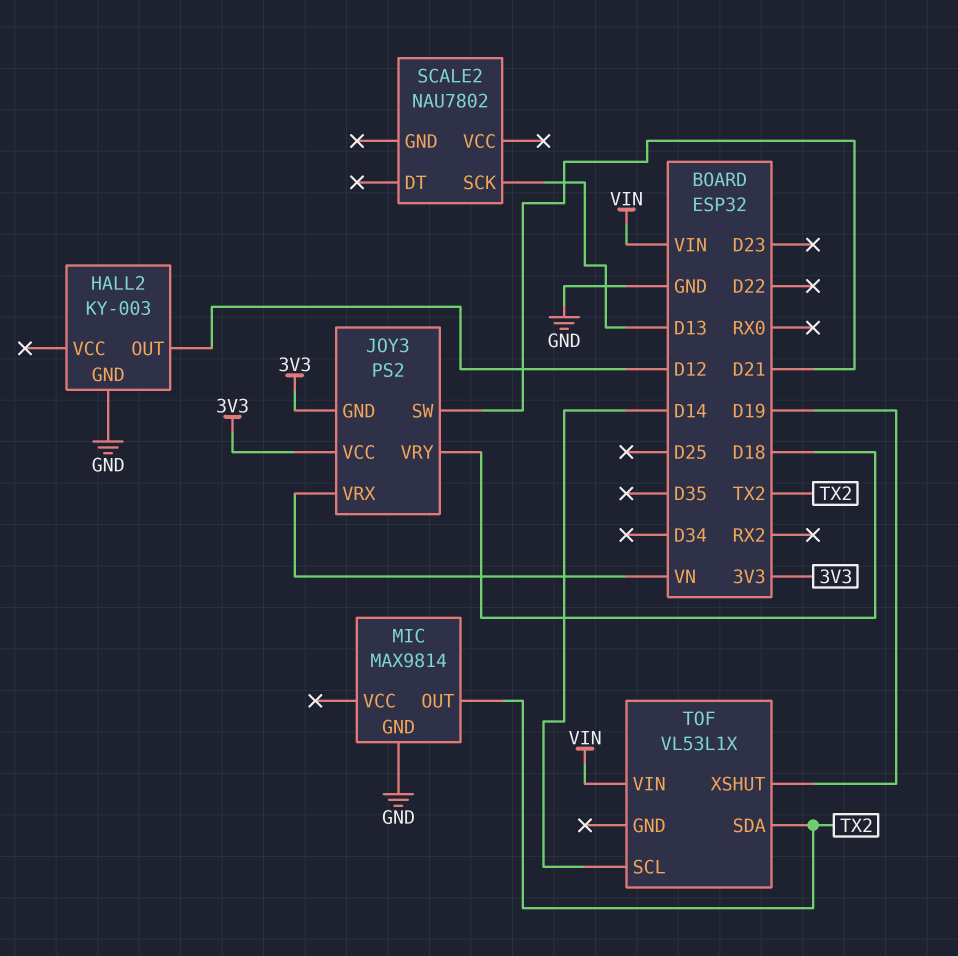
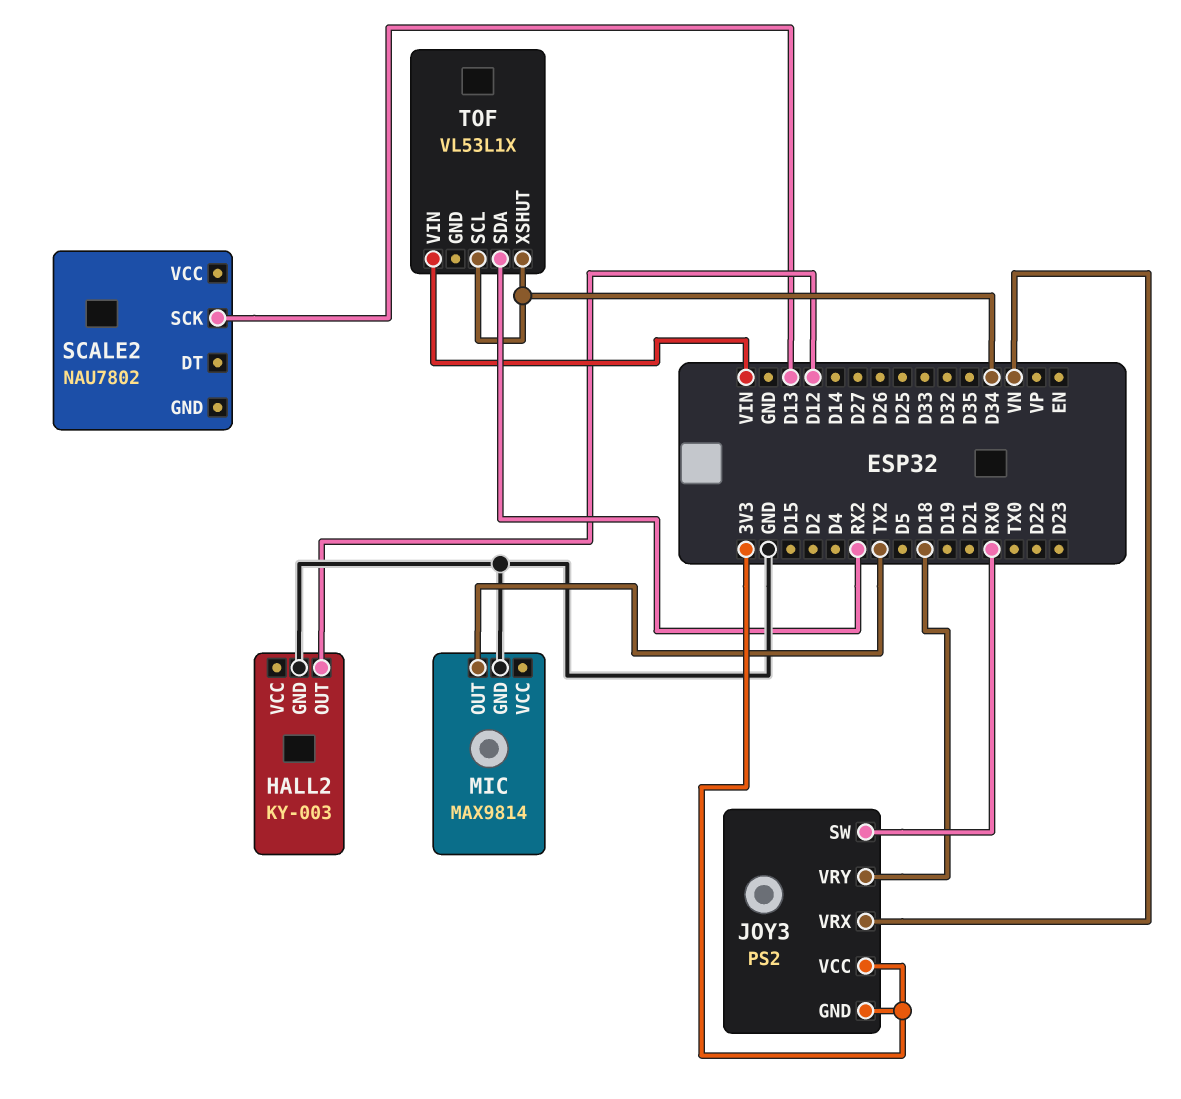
JOY3 pin SW: D21 -> RX0
TOF pin SCL: D14 -> D34
TOF pin SDA: TX2 -> RX2
TOF pin XSHUT: D19 -> D34

